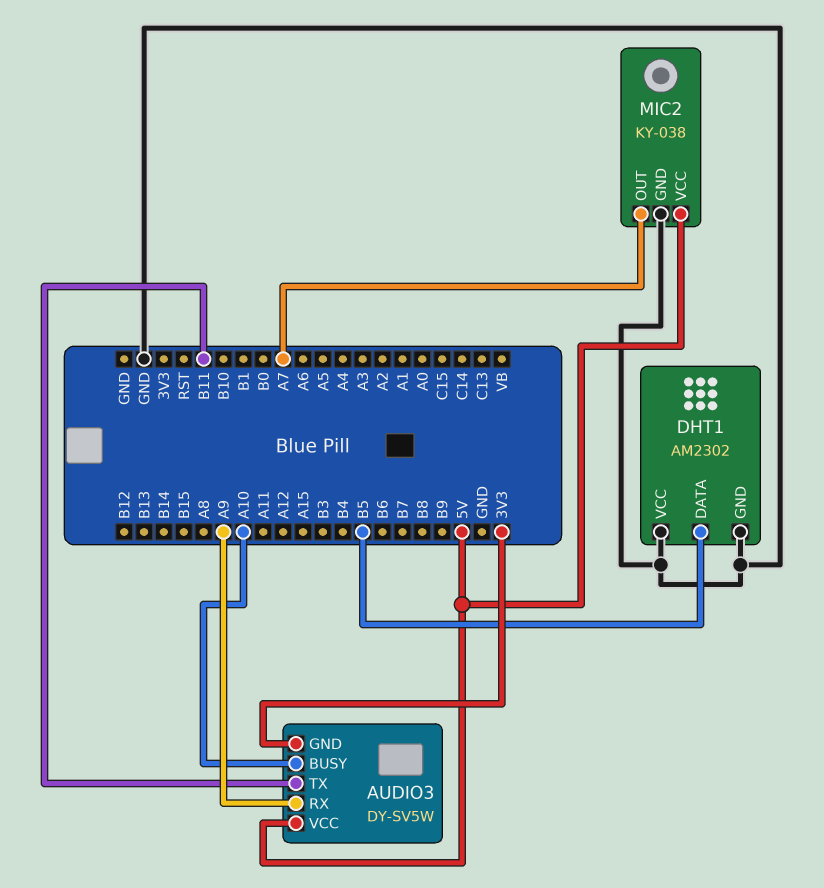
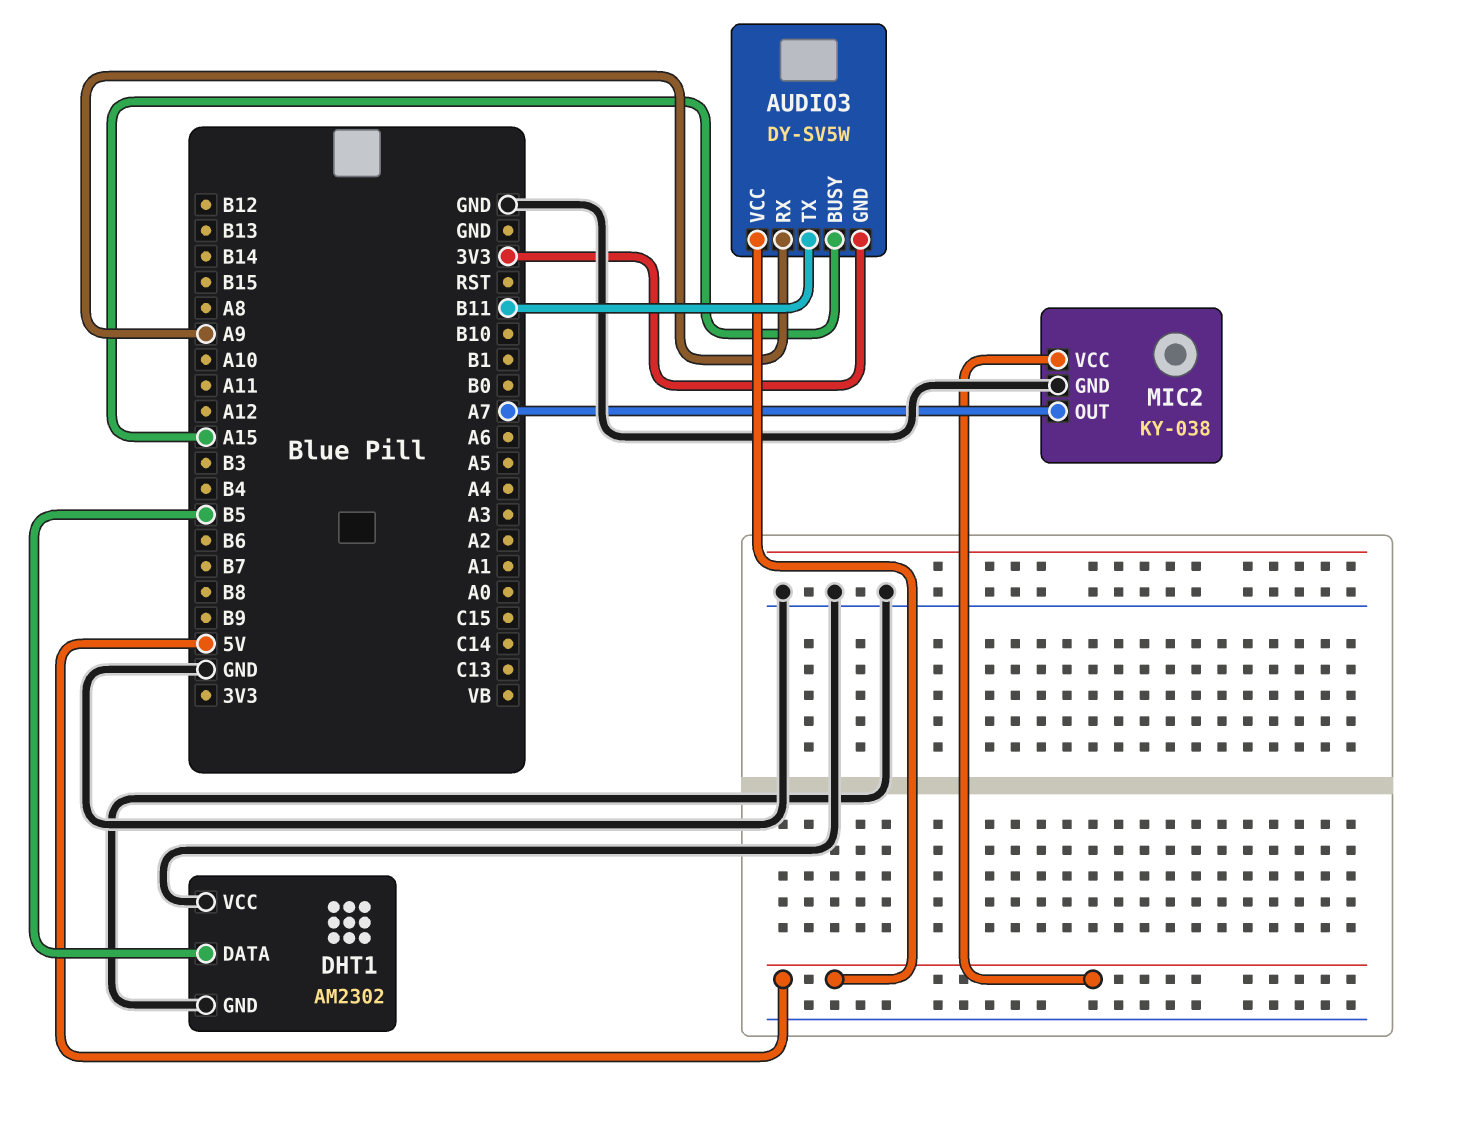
AUDIO3 pin BUSY: A10 -> A15

